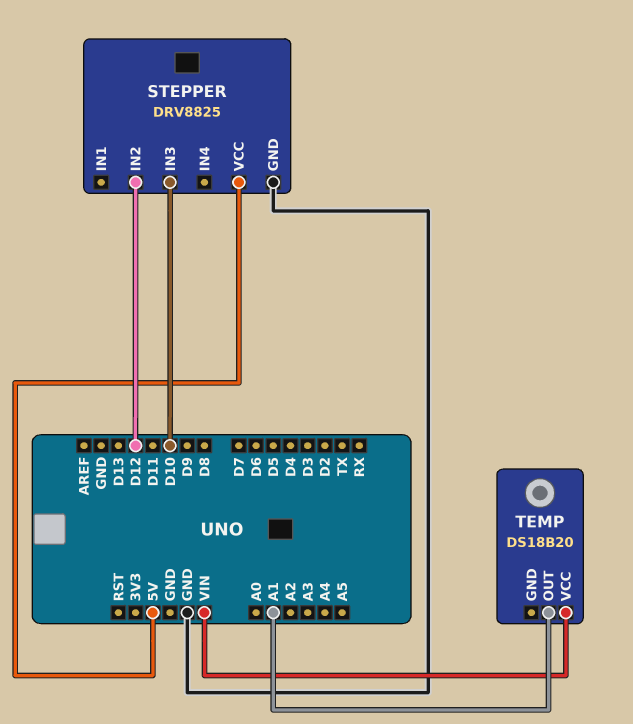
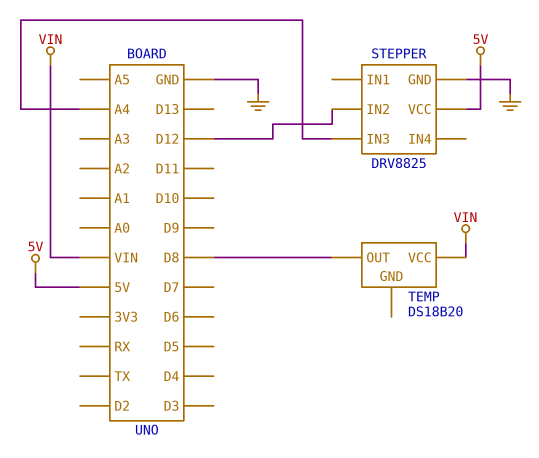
STEPPER pin IN3: D10 -> A4
TEMP pin OUT: A1 -> D8

